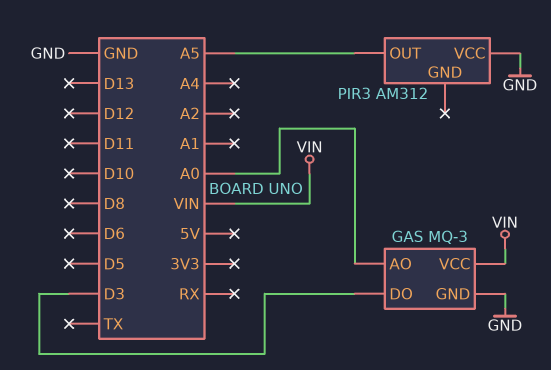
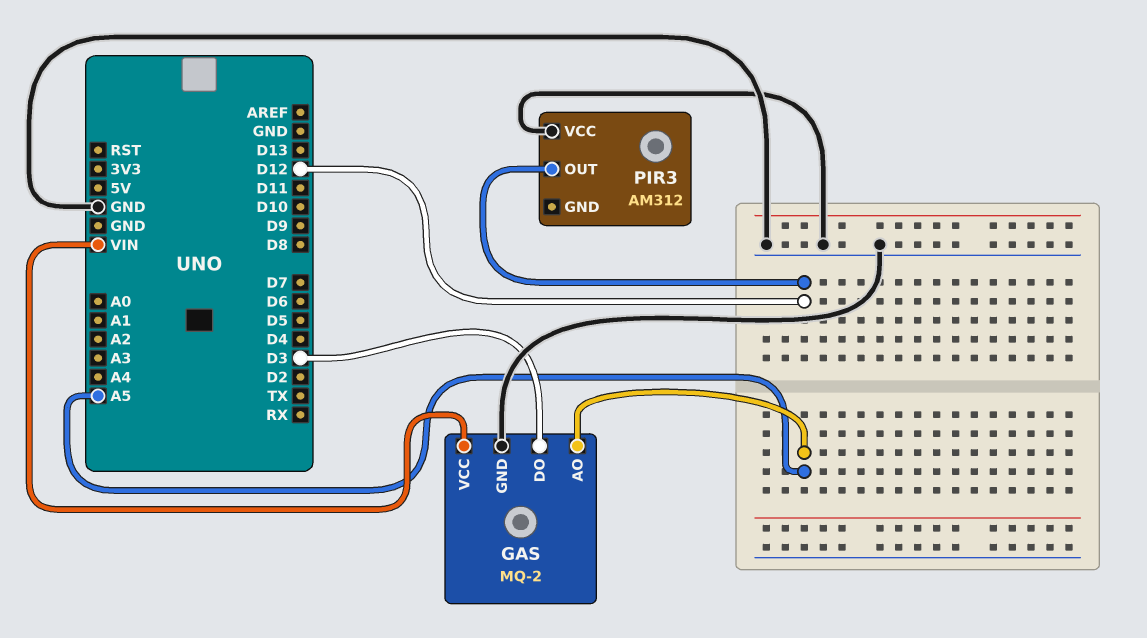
GAS: MQ-3 -> MQ-2
GAS pin AO: A0 -> A5
PIR3 pin OUT: A5 -> D12

